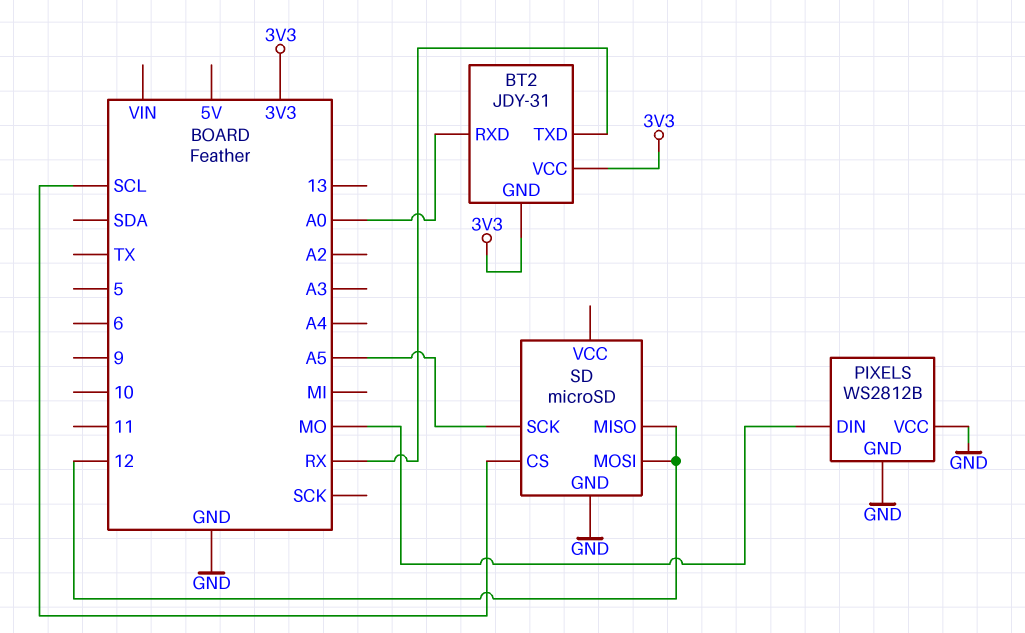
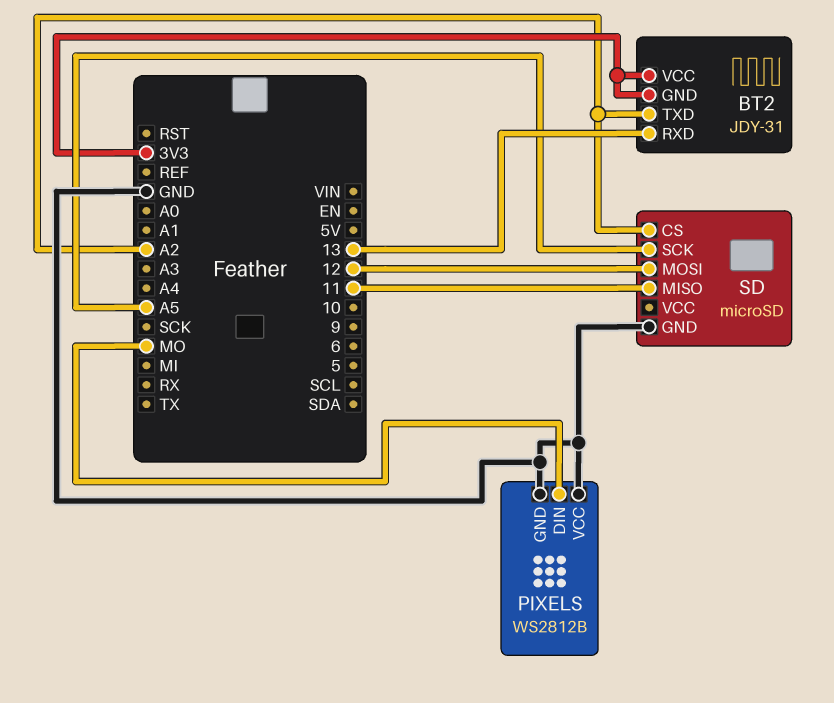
BT2 pin RXD: A0 -> 13
BT2 pin TXD: RX -> A2
SD pin CS: SCL -> A2
SD pin MISO: 12 -> 11

